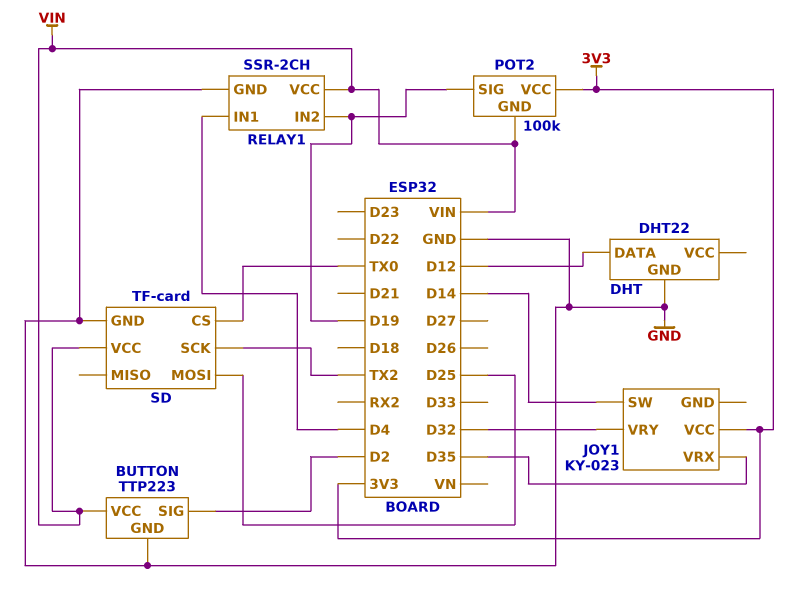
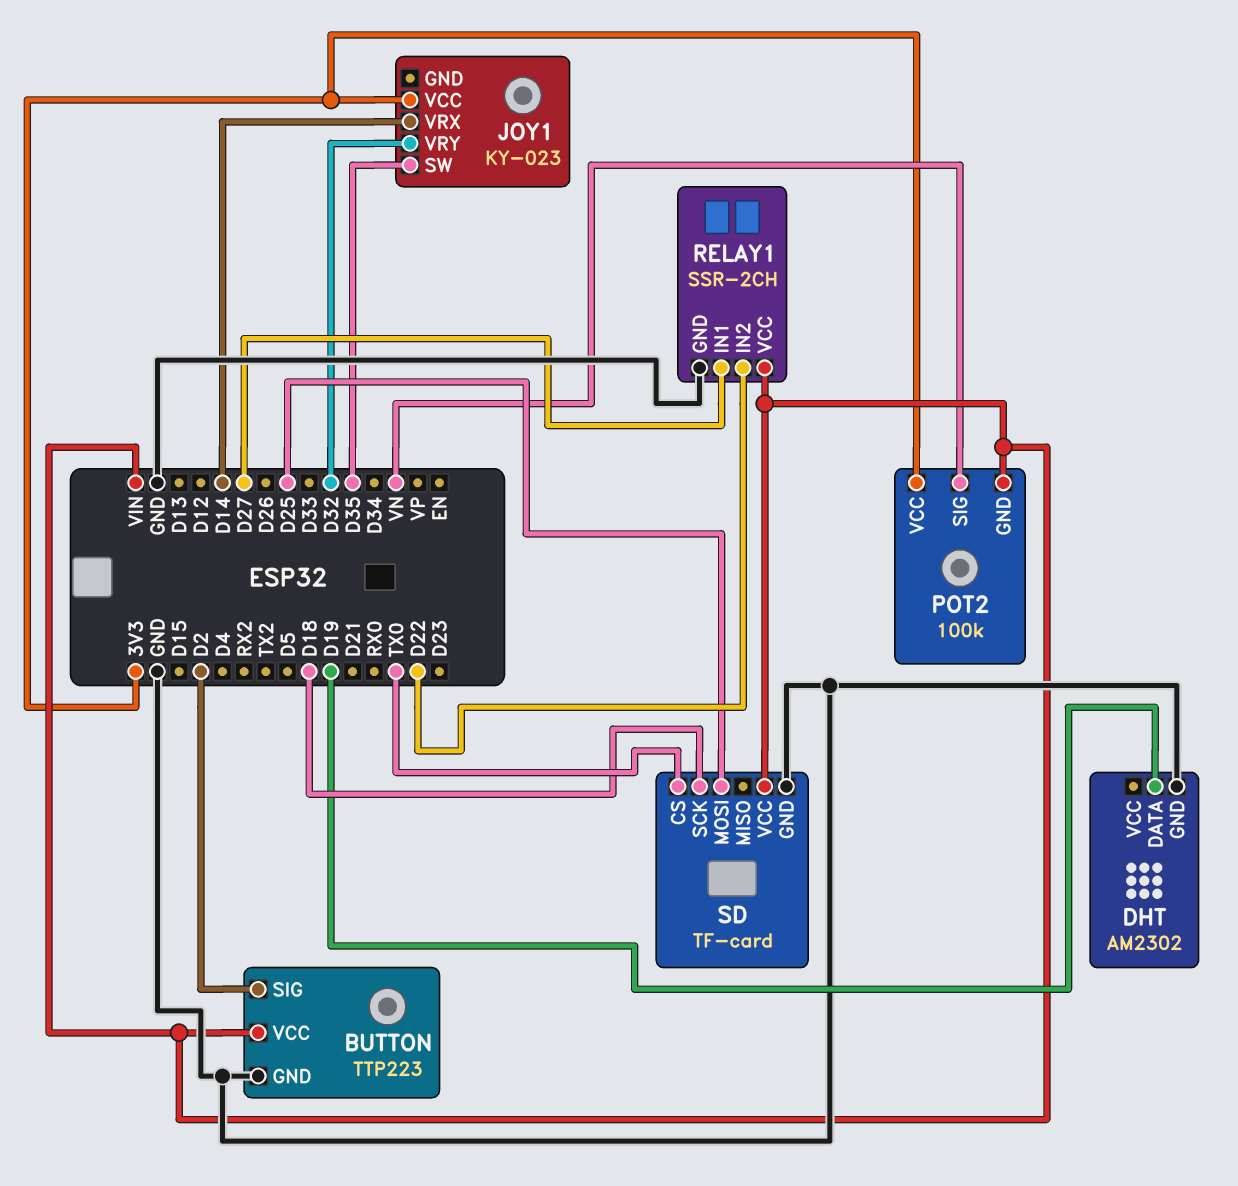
DHT: DHT22 -> AM2302
DHT pin DATA: D12 -> D19
JOY1 pin SW: D14 -> D35
JOY1 pin VRX: D35 -> D14
POT2 pin SIG: D19 -> VN
RELAY1 pin IN1: D4 -> D27
RELAY1 pin IN2: D19 -> D22
SD pin SCK: TX2 -> D18

